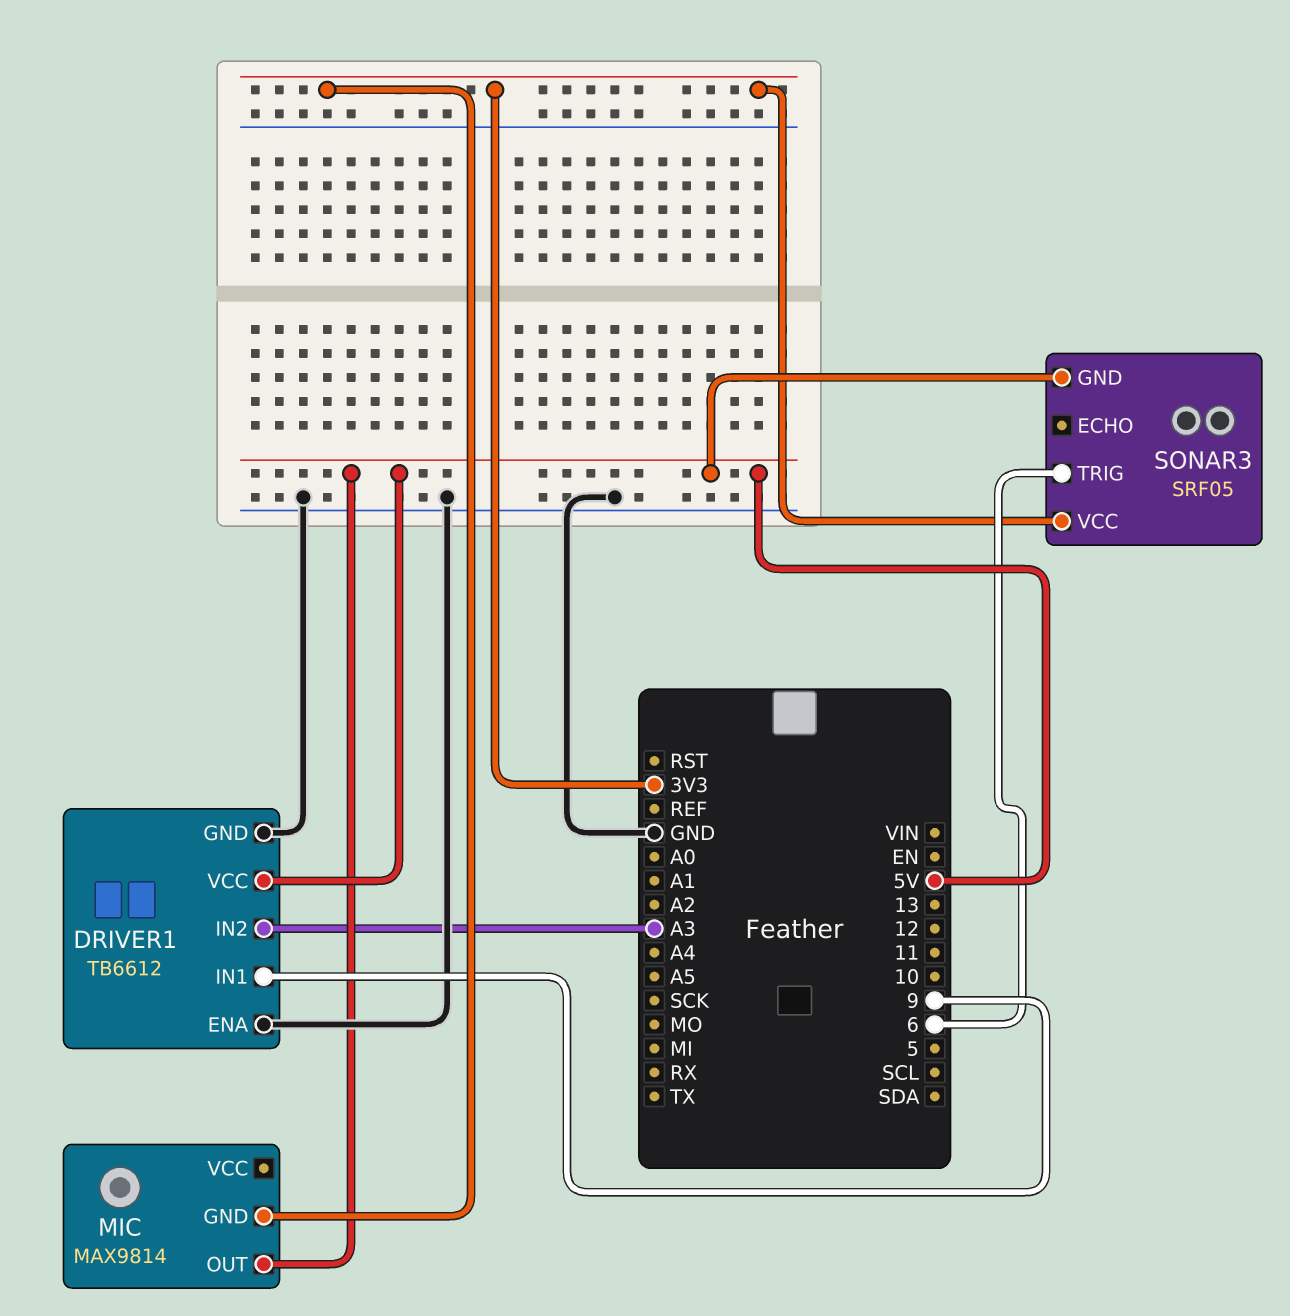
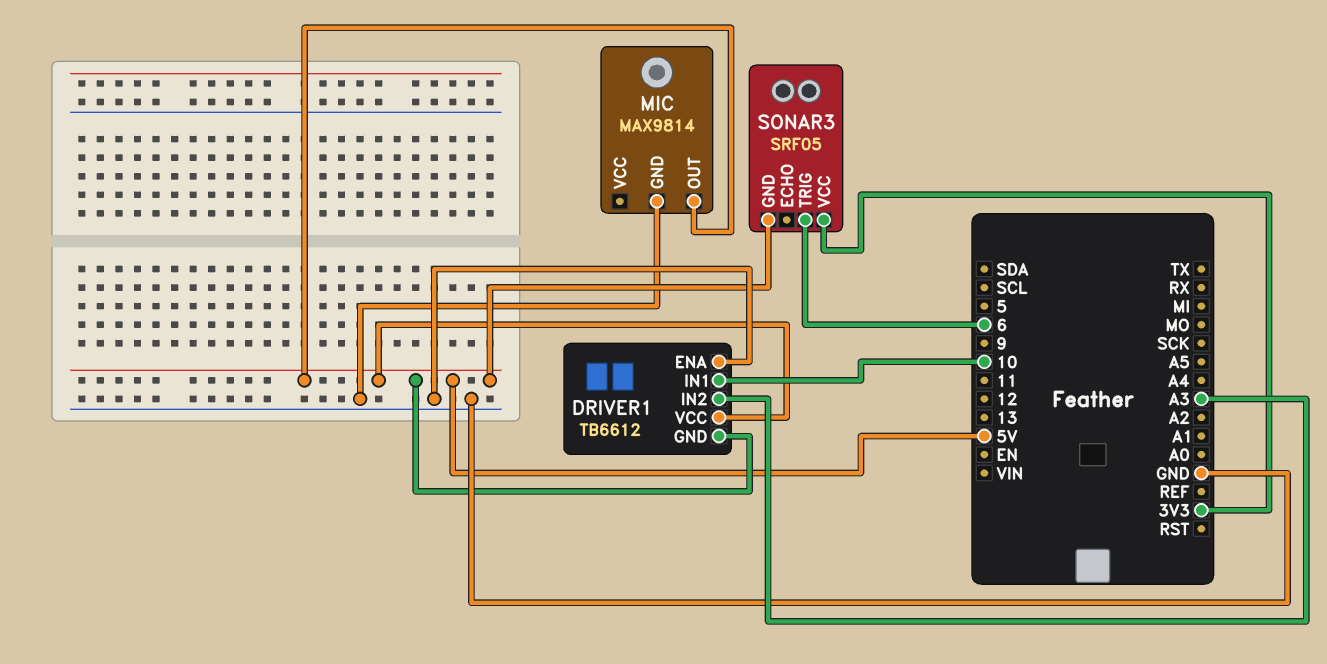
DRIVER1 pin GND: GND -> 5V
DRIVER1 pin IN1: 9 -> 10
MIC pin GND: 3V3 -> GND

